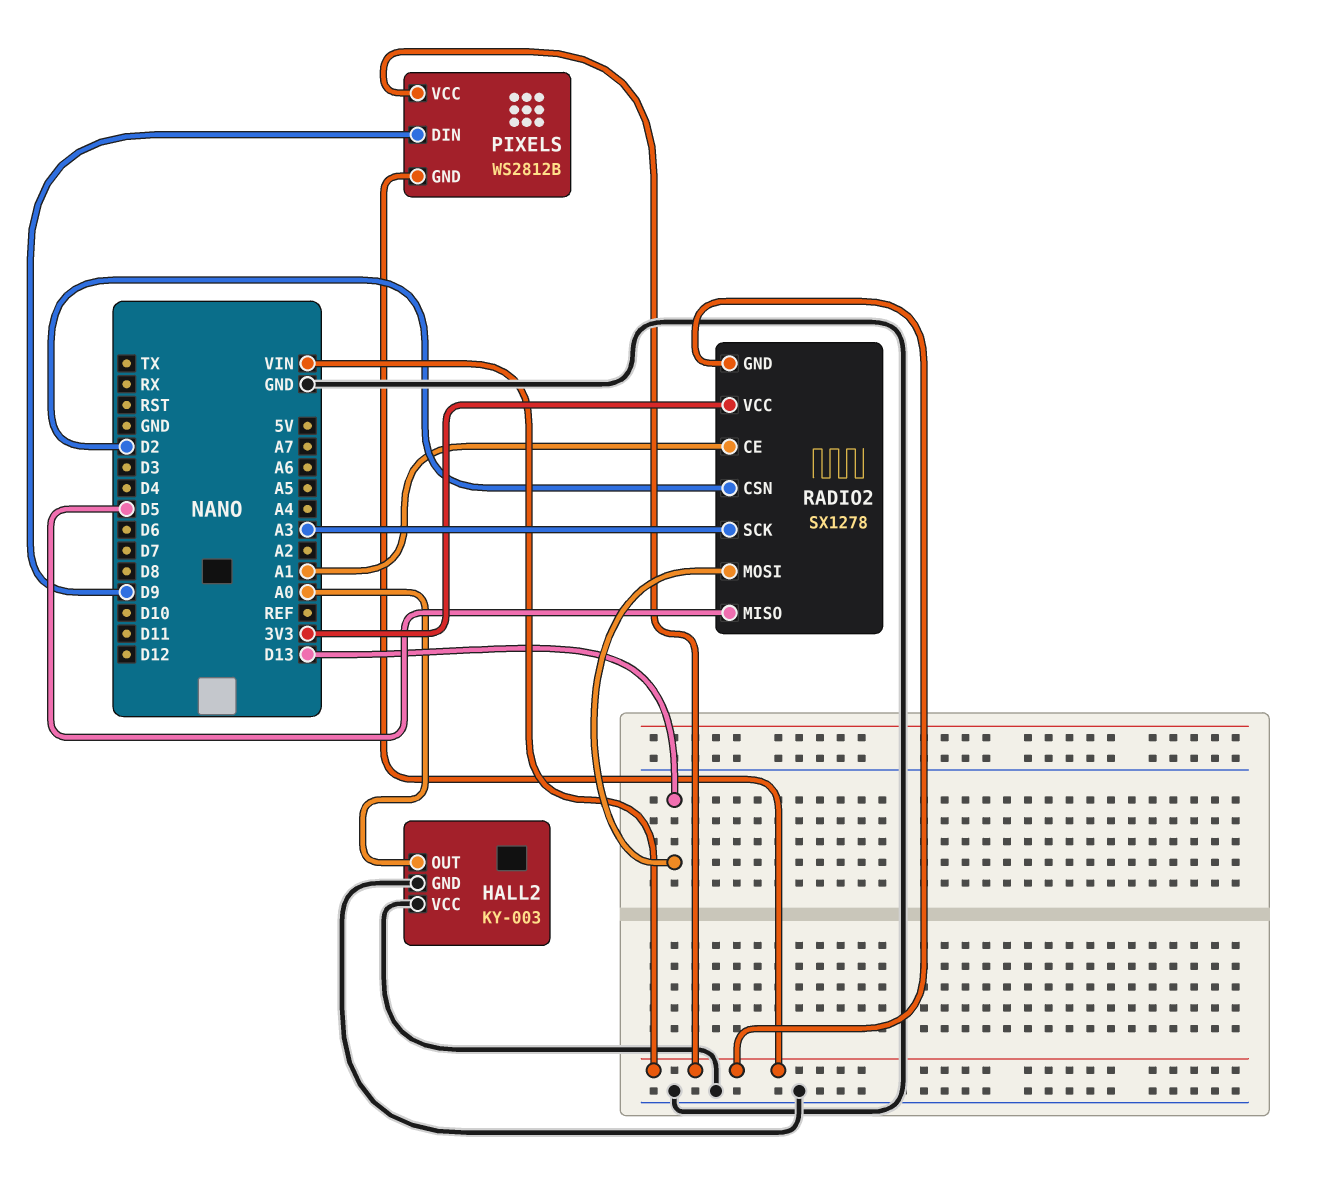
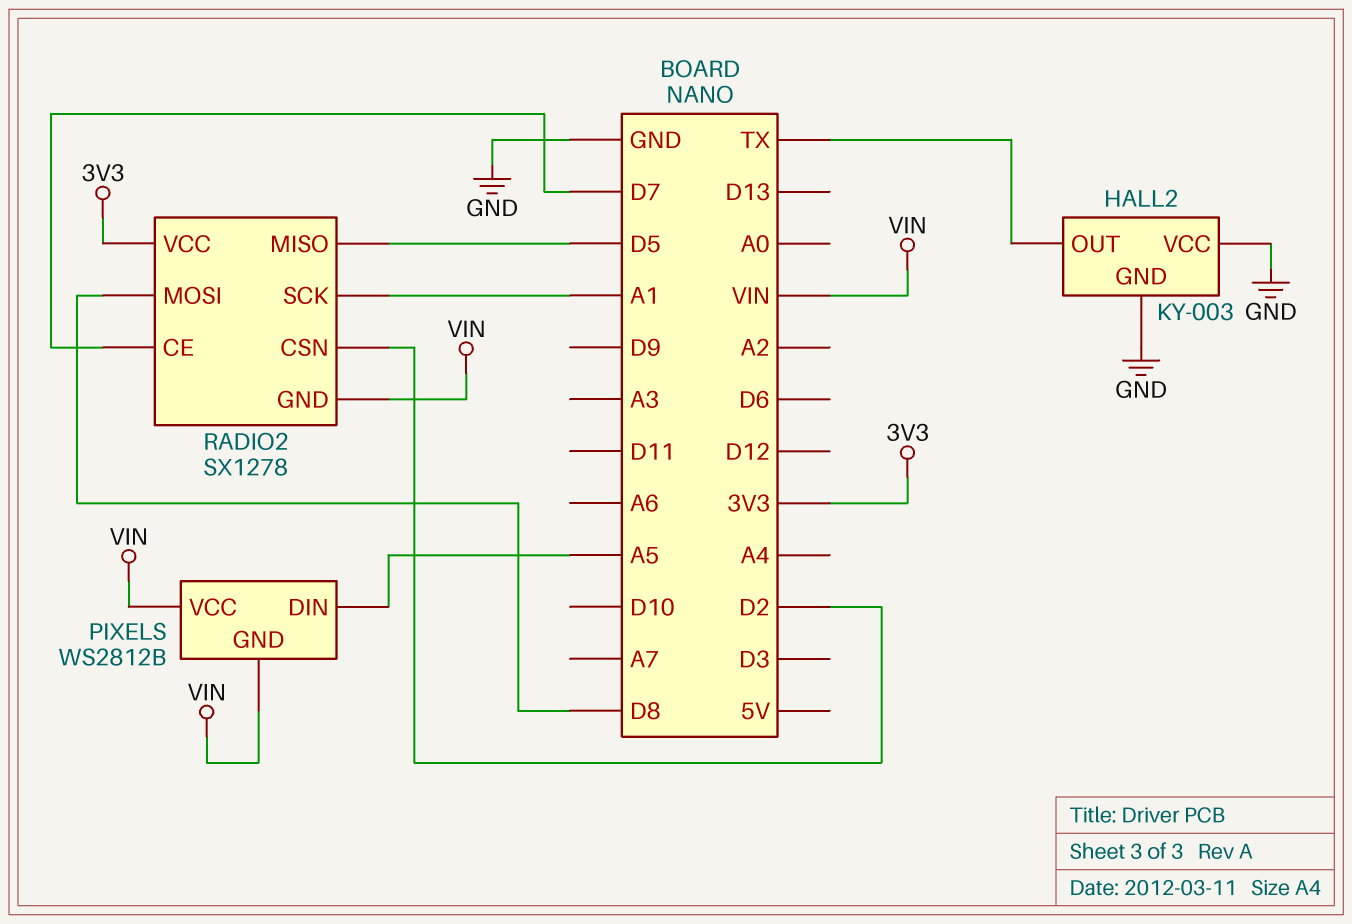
HALL2 pin OUT: A0 -> TX
PIXELS pin DIN: D9 -> A5
RADIO2 pin CE: A1 -> D7
RADIO2 pin MOSI: D13 -> D8
RADIO2 pin SCK: A3 -> A1

